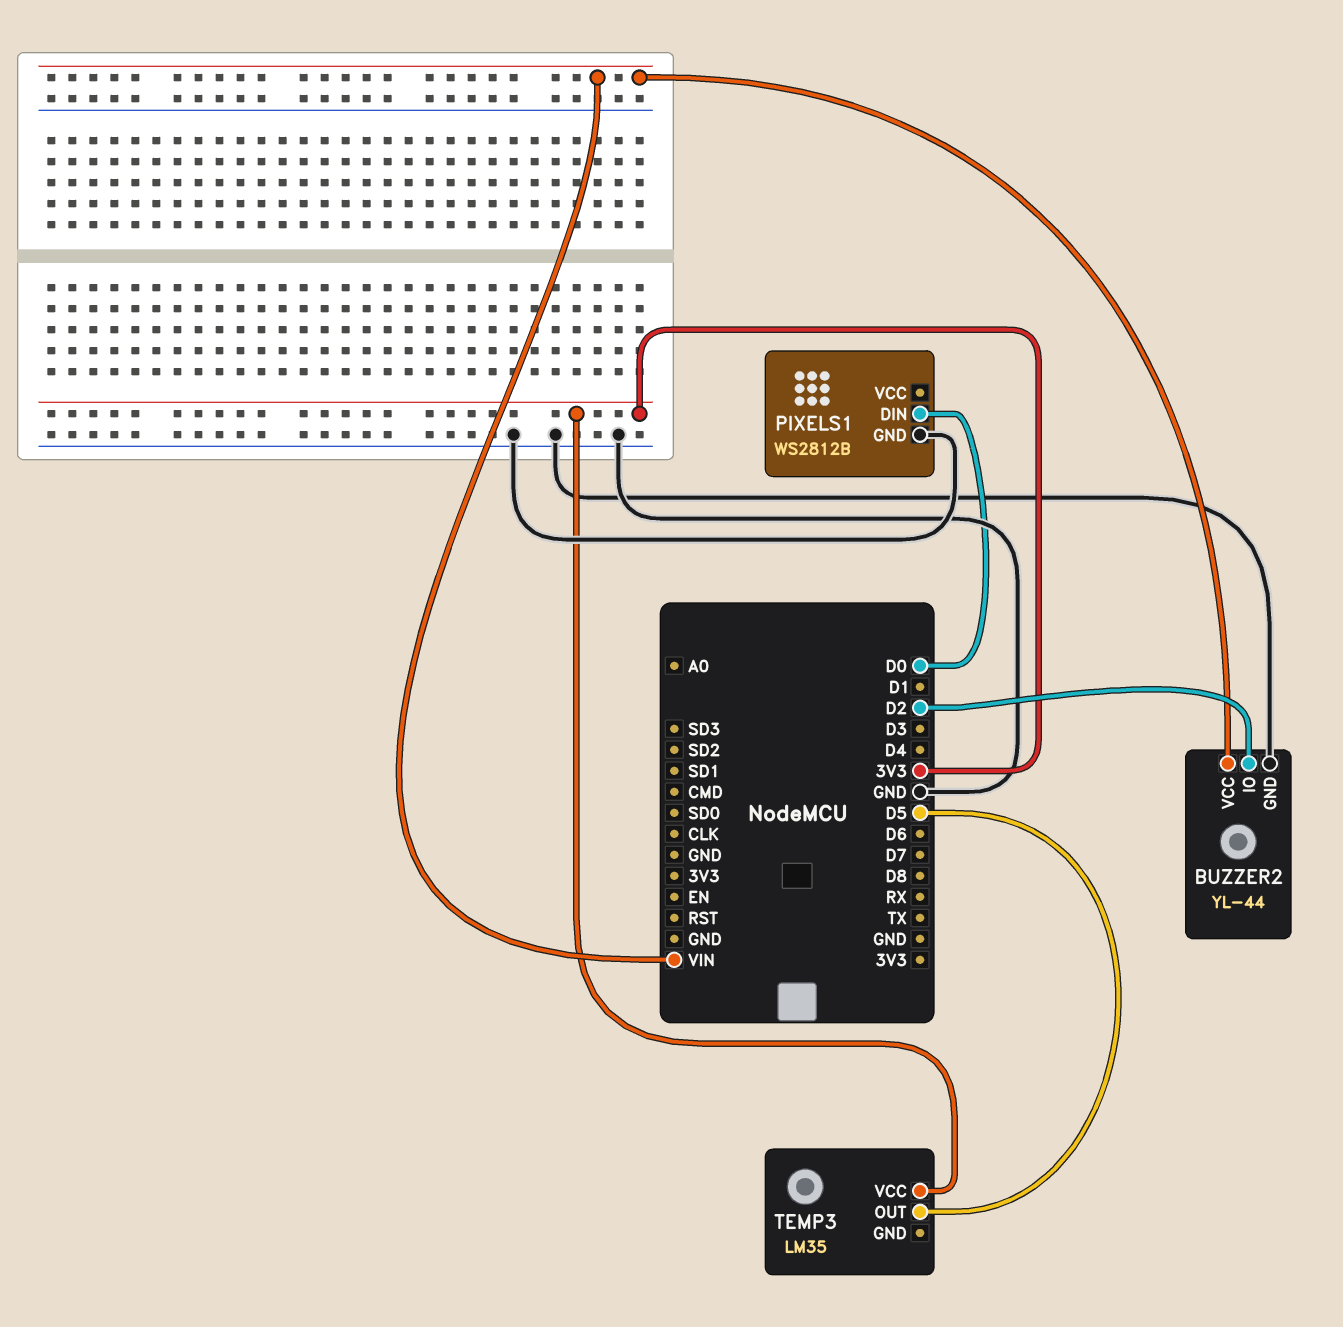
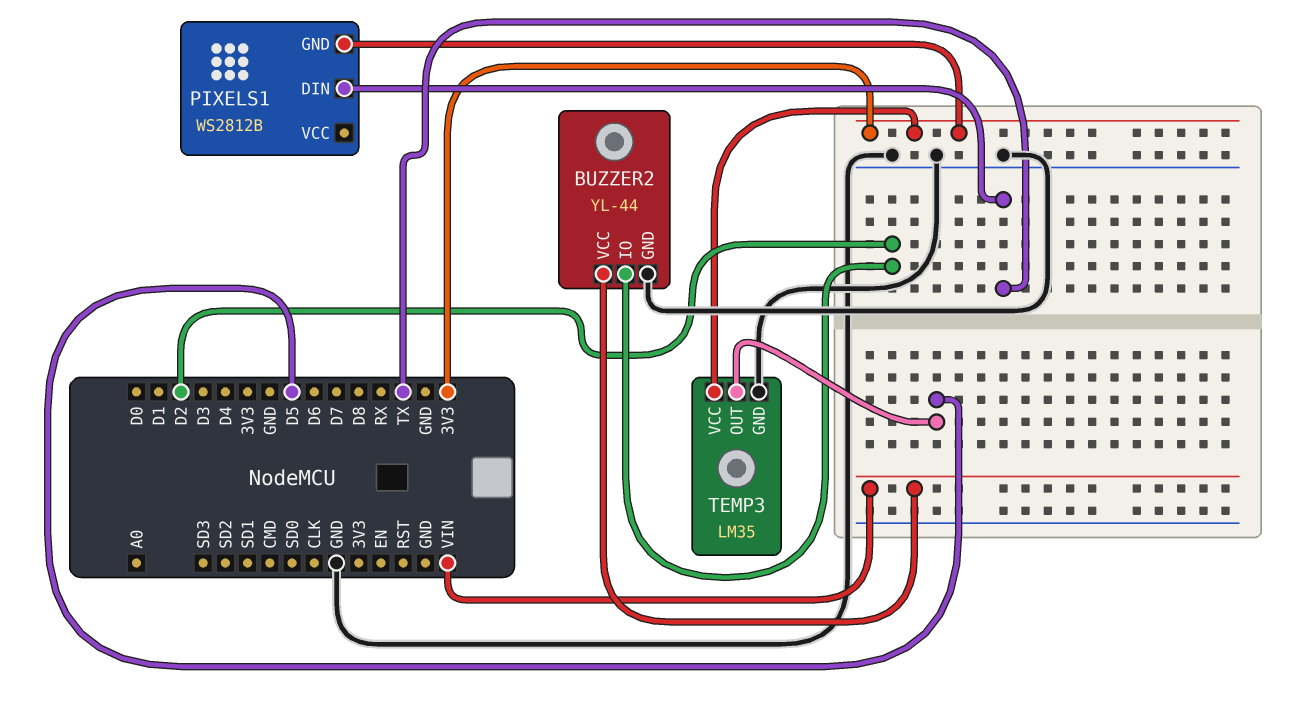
PIXELS1 pin DIN: D0 -> TX
PIXELS1 pin GND: GND -> 3V3
TEMP3 pin GND: none -> GND

